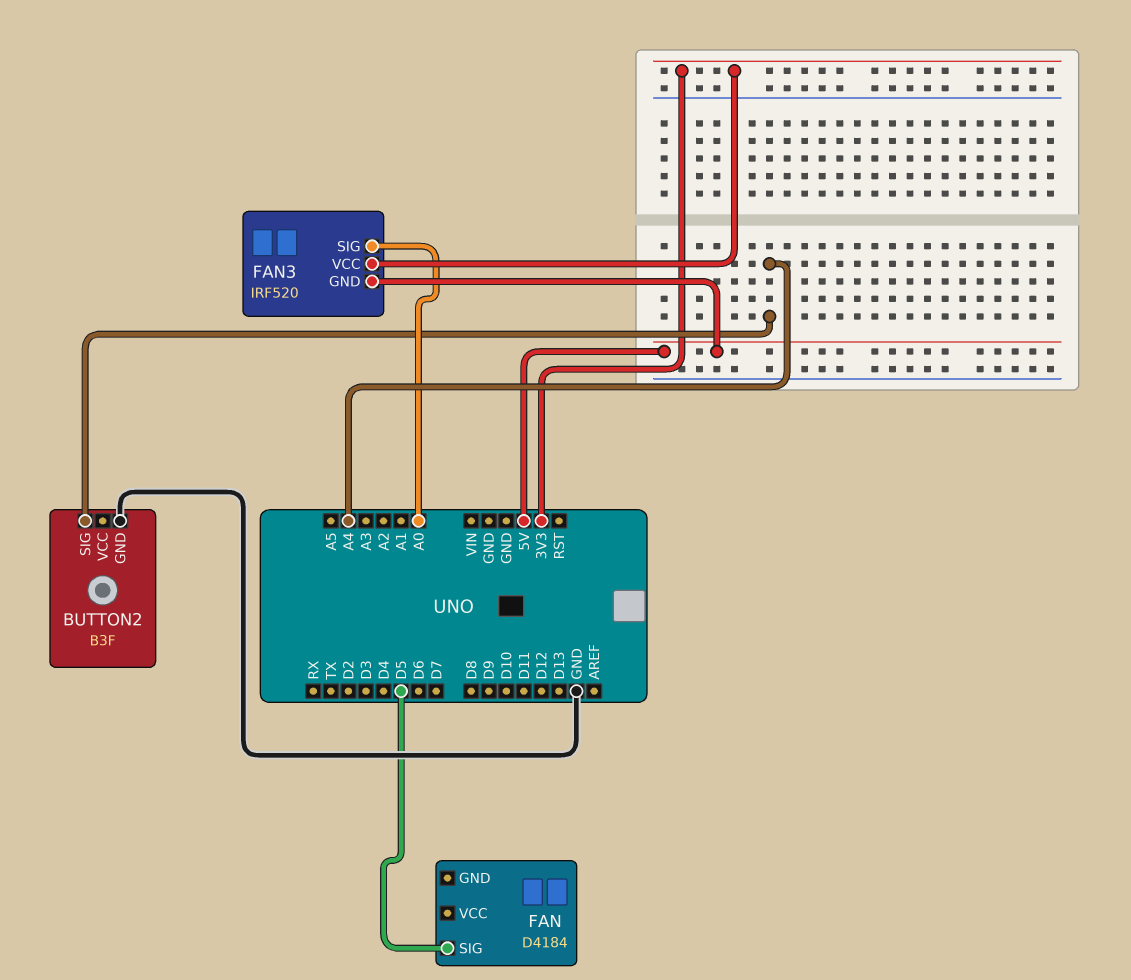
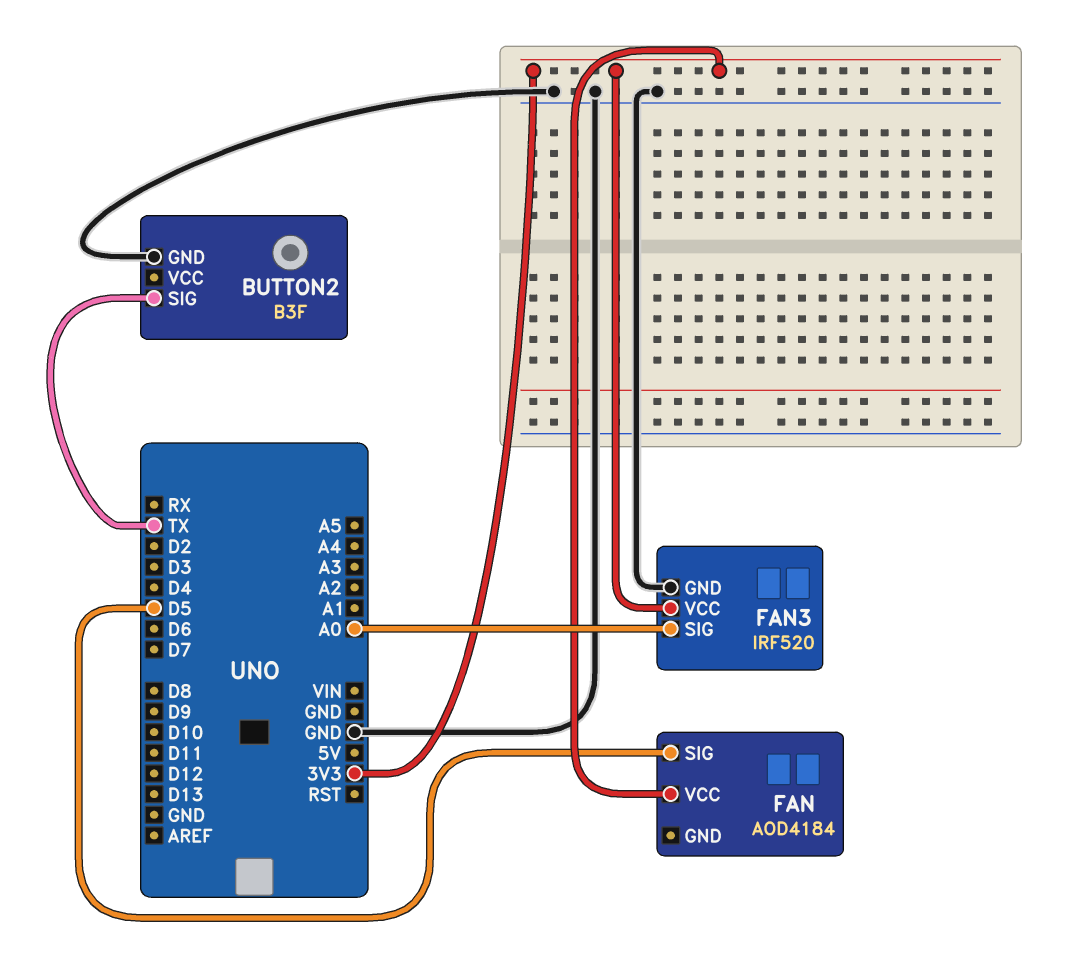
BUTTON2 pin SIG: A4 -> TX
FAN: D4184 -> AOD4184
FAN pin VCC: none -> 3V3
FAN3 pin GND: 5V -> GND

